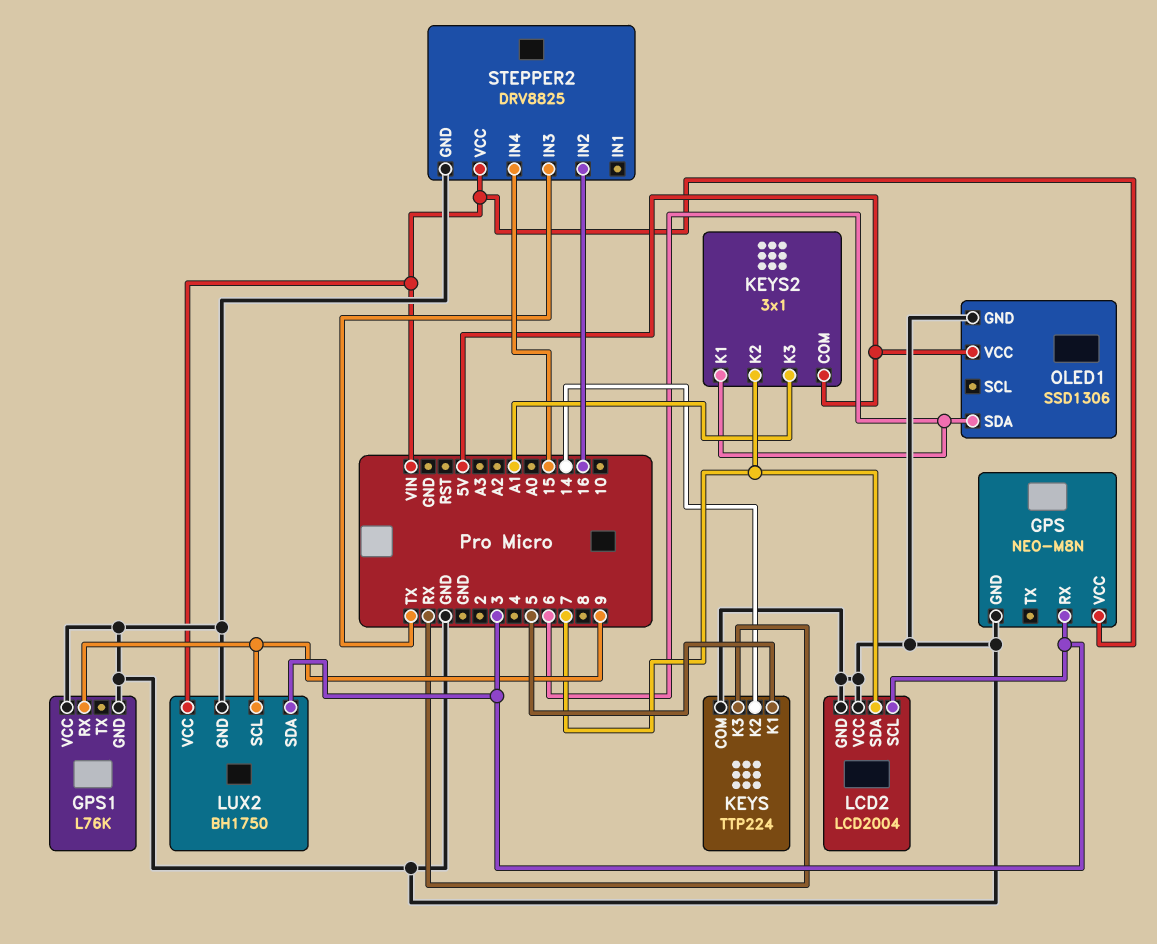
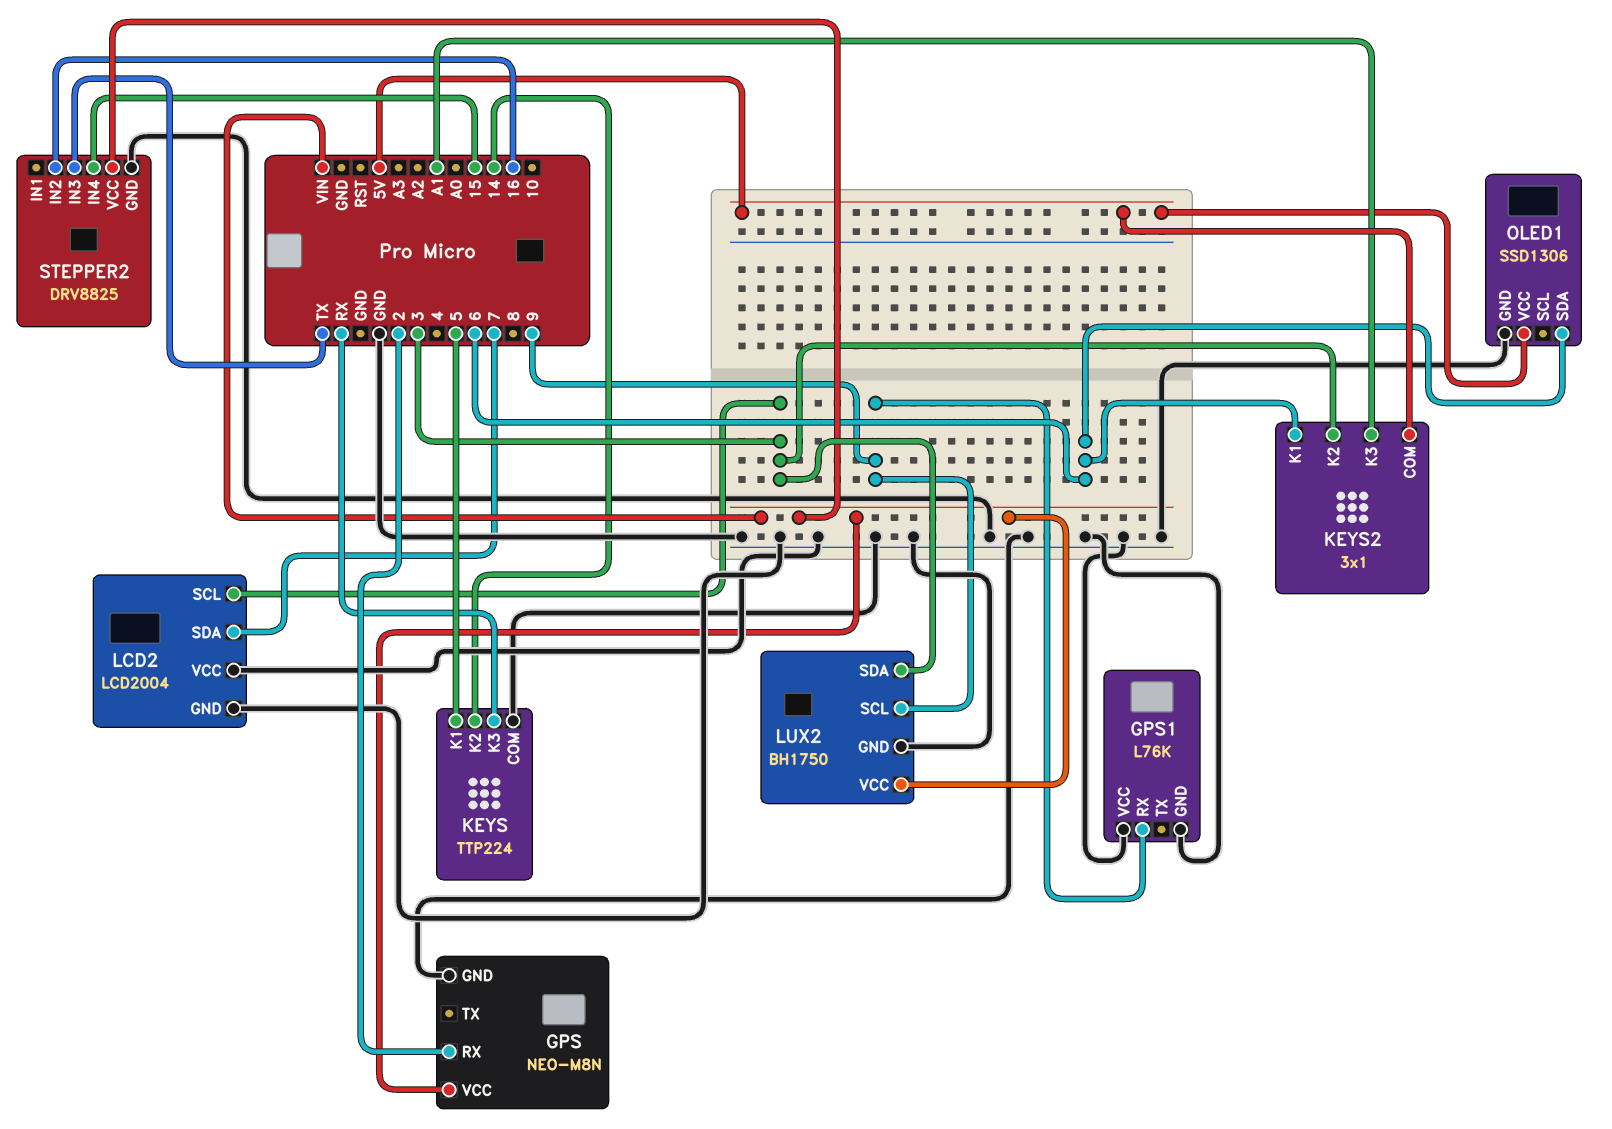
GPS pin RX: 3 -> 2
KEYS2 pin K2: 7 -> 3

